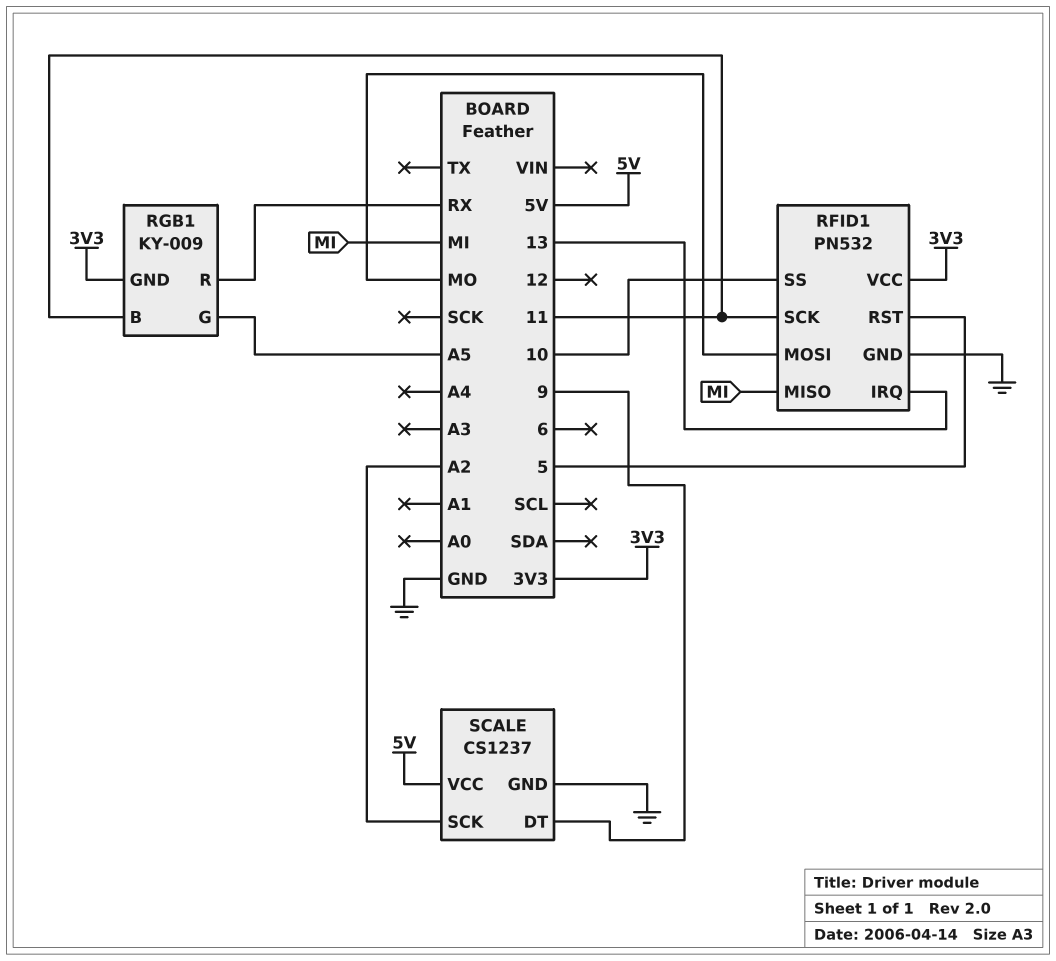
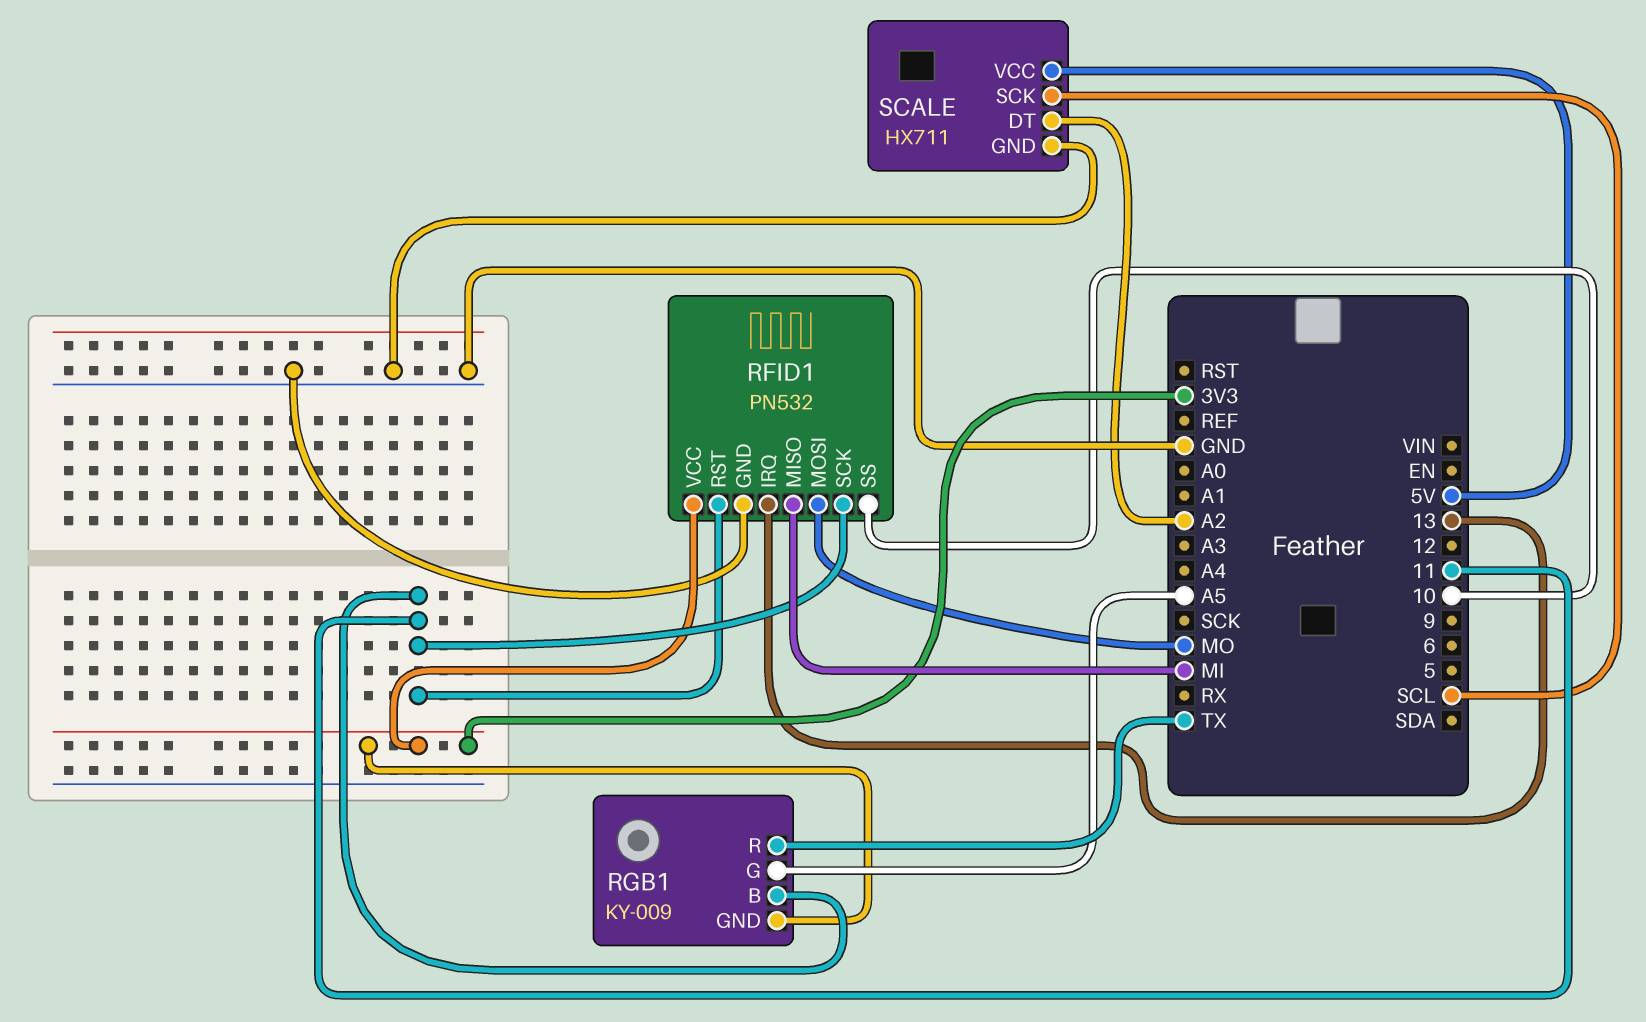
RFID1 pin RST: 5 -> 11
RGB1 pin R: RX -> TX
SCALE: CS1237 -> HX711
SCALE pin DT: 9 -> A2
SCALE pin SCK: A2 -> SCL

